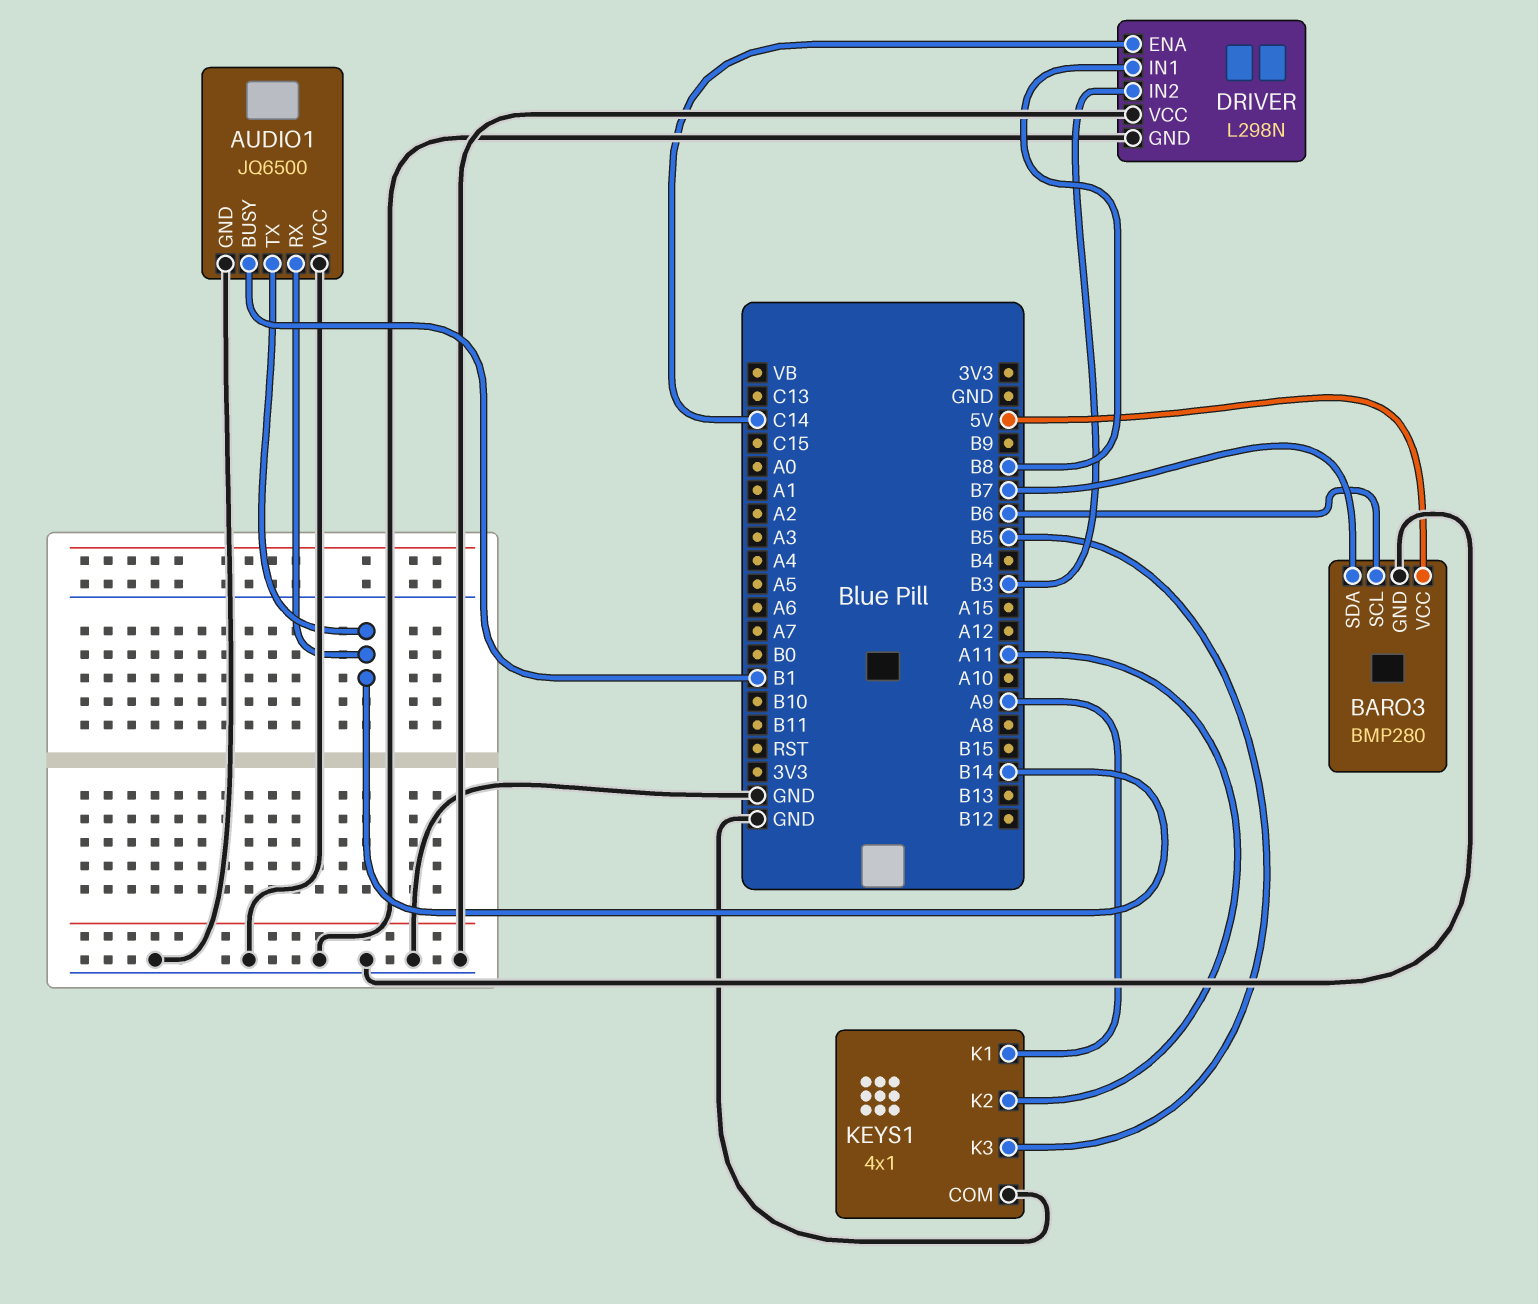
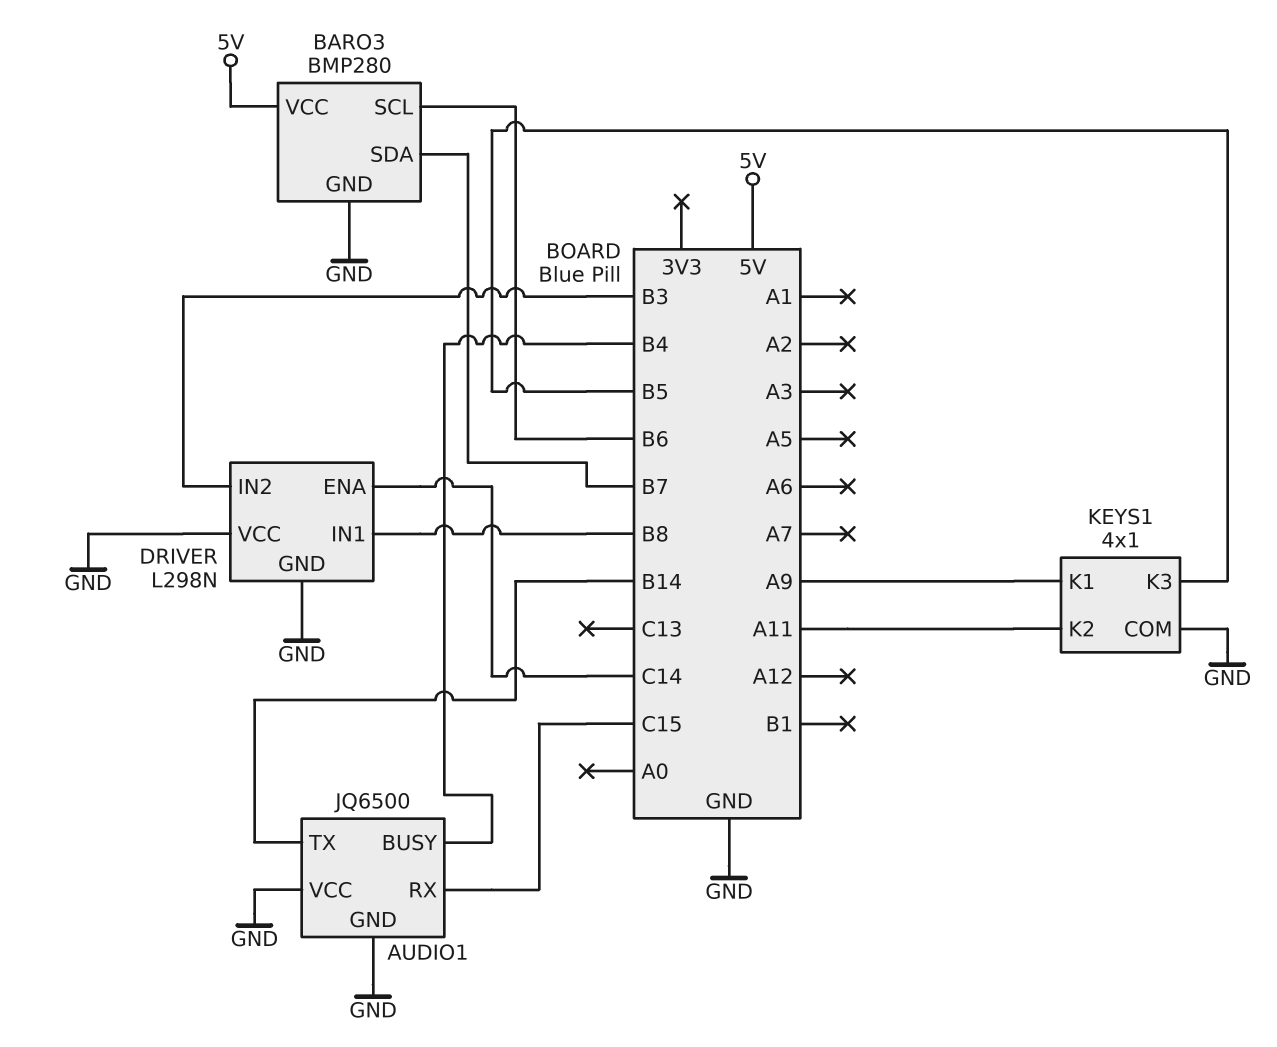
AUDIO1 pin BUSY: B1 -> B4
AUDIO1 pin RX: B14 -> C15

